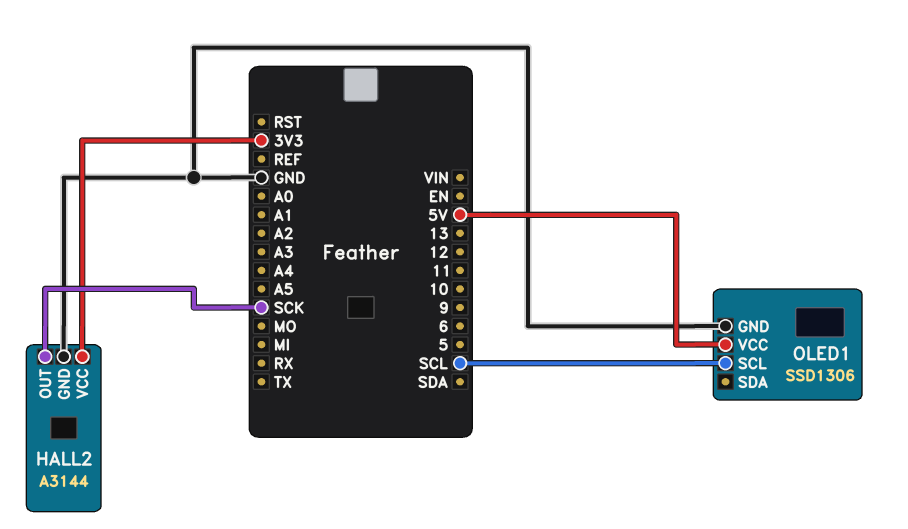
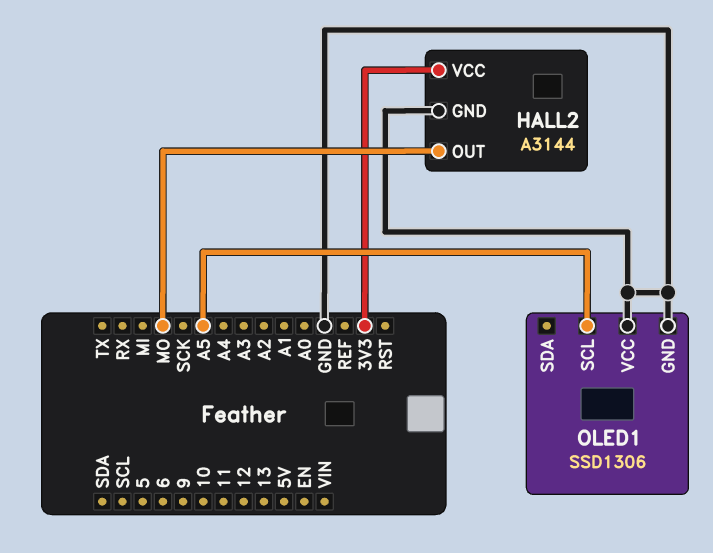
HALL2 pin OUT: SCK -> MO
OLED1 pin SCL: SCL -> A5
OLED1 pin VCC: 5V -> GND

